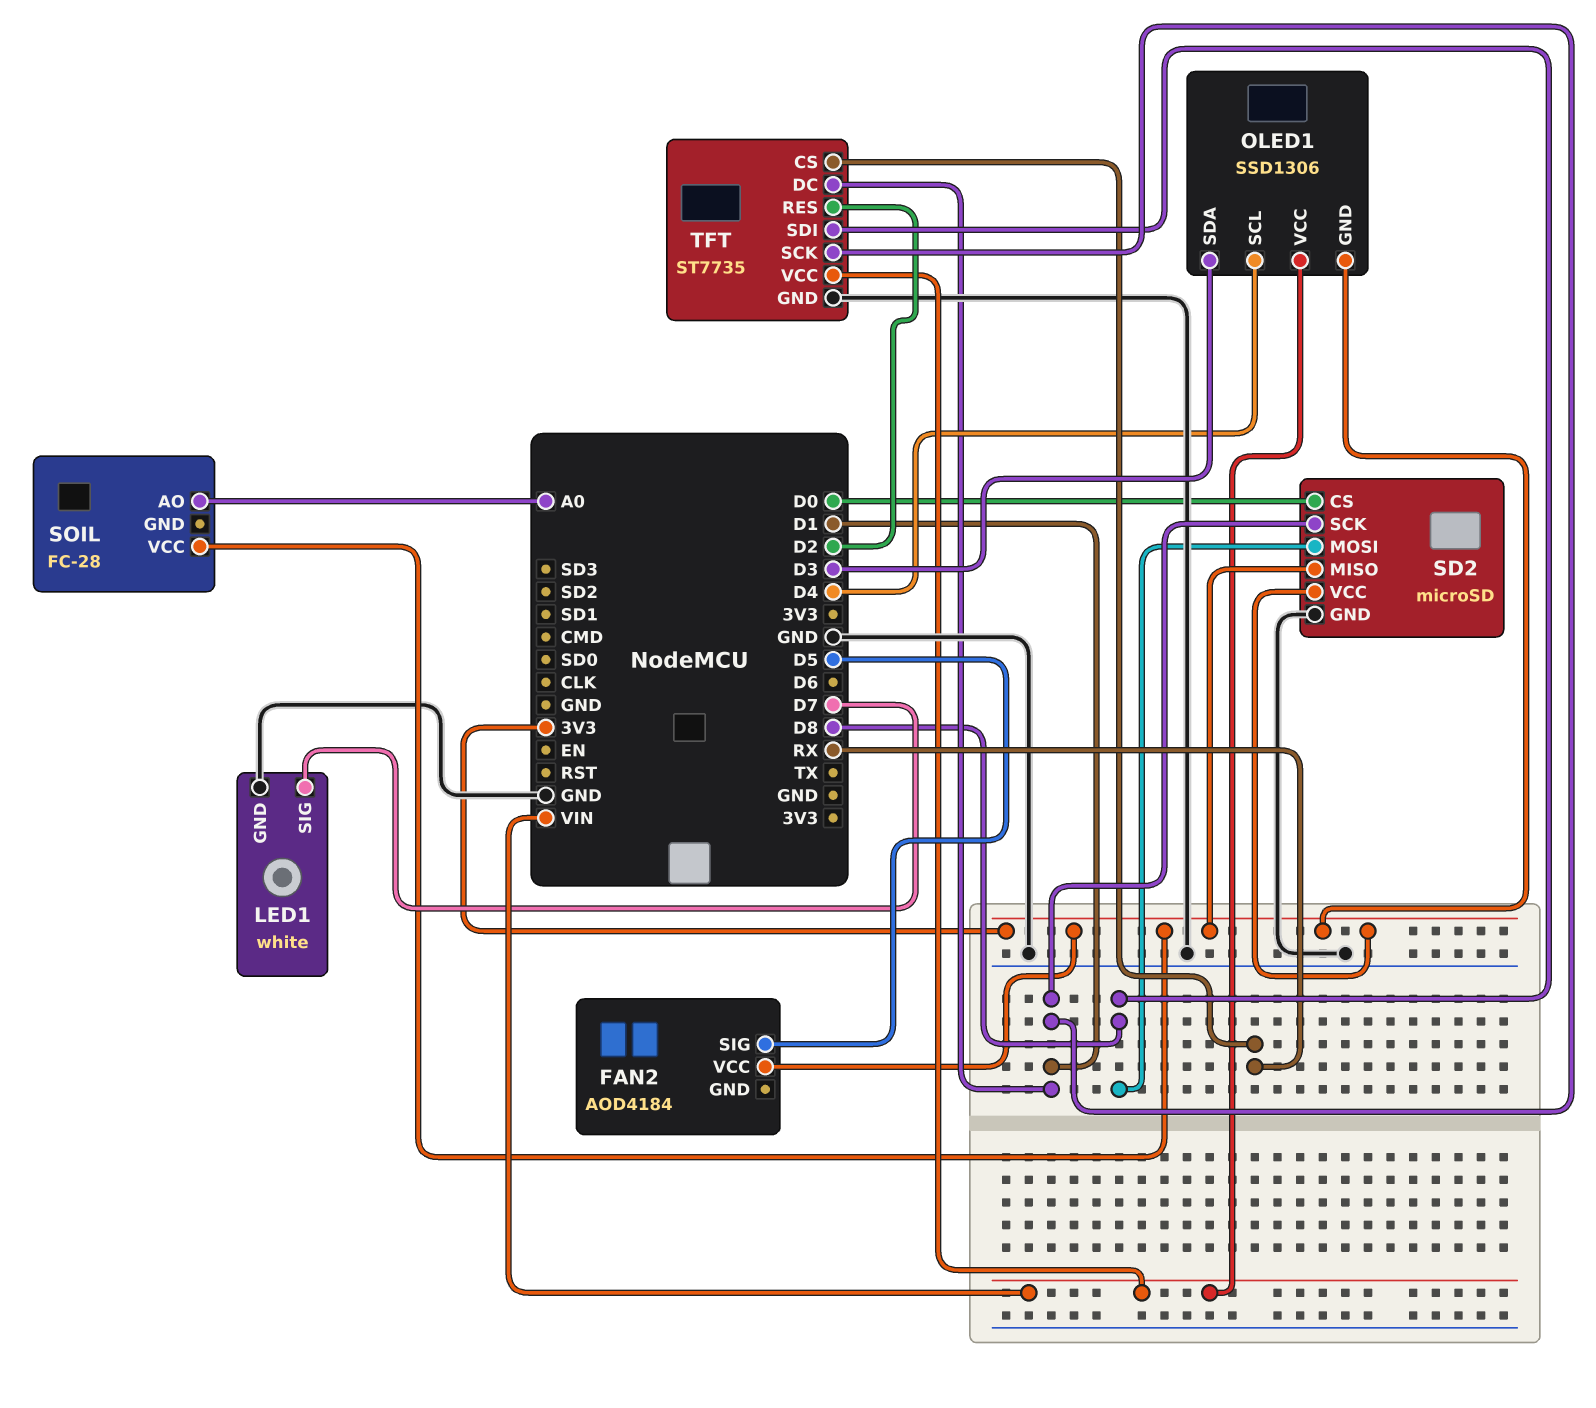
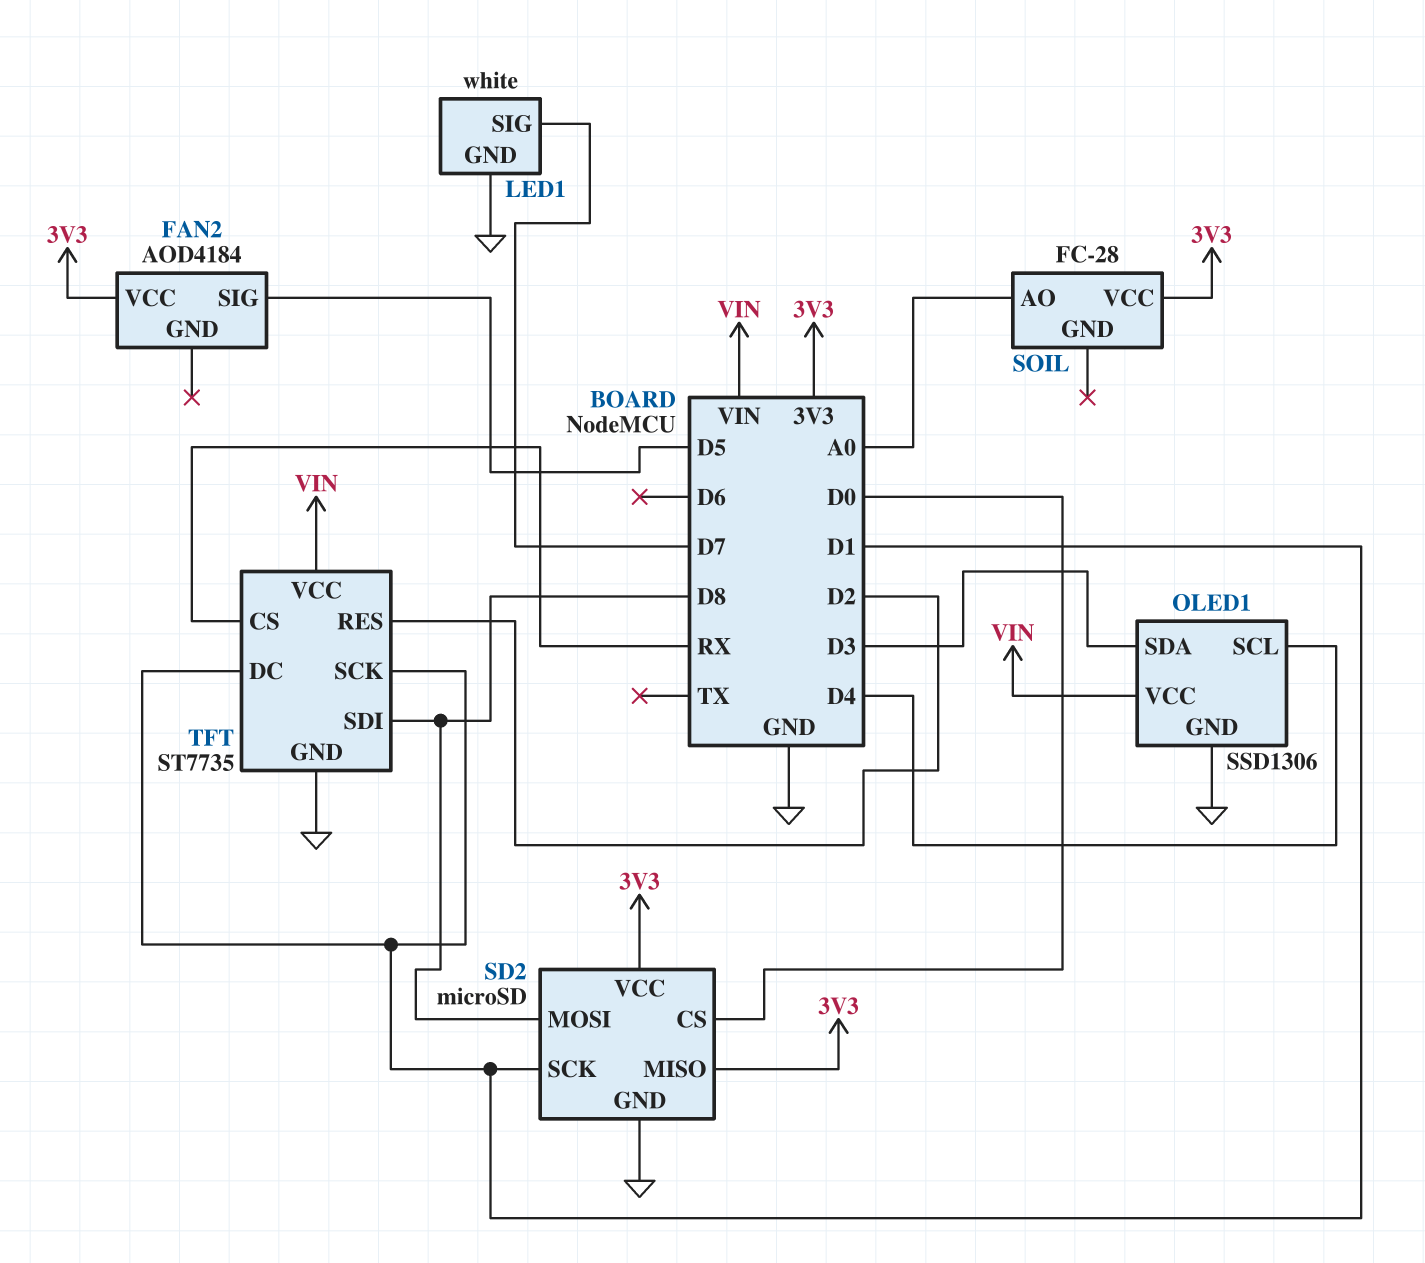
OLED1 pin GND: 3V3 -> GND

